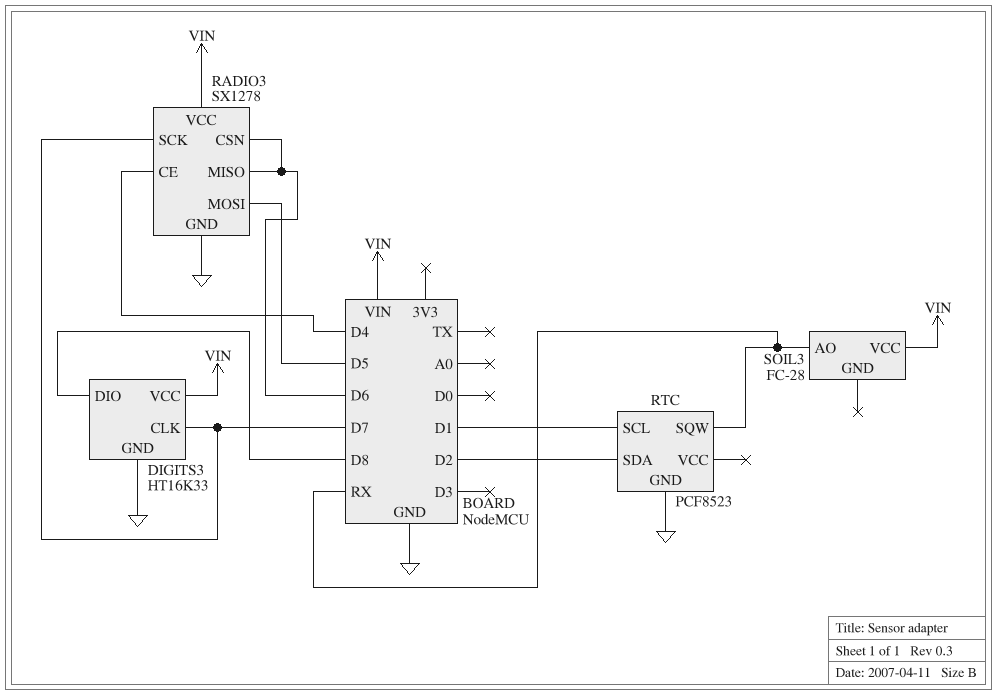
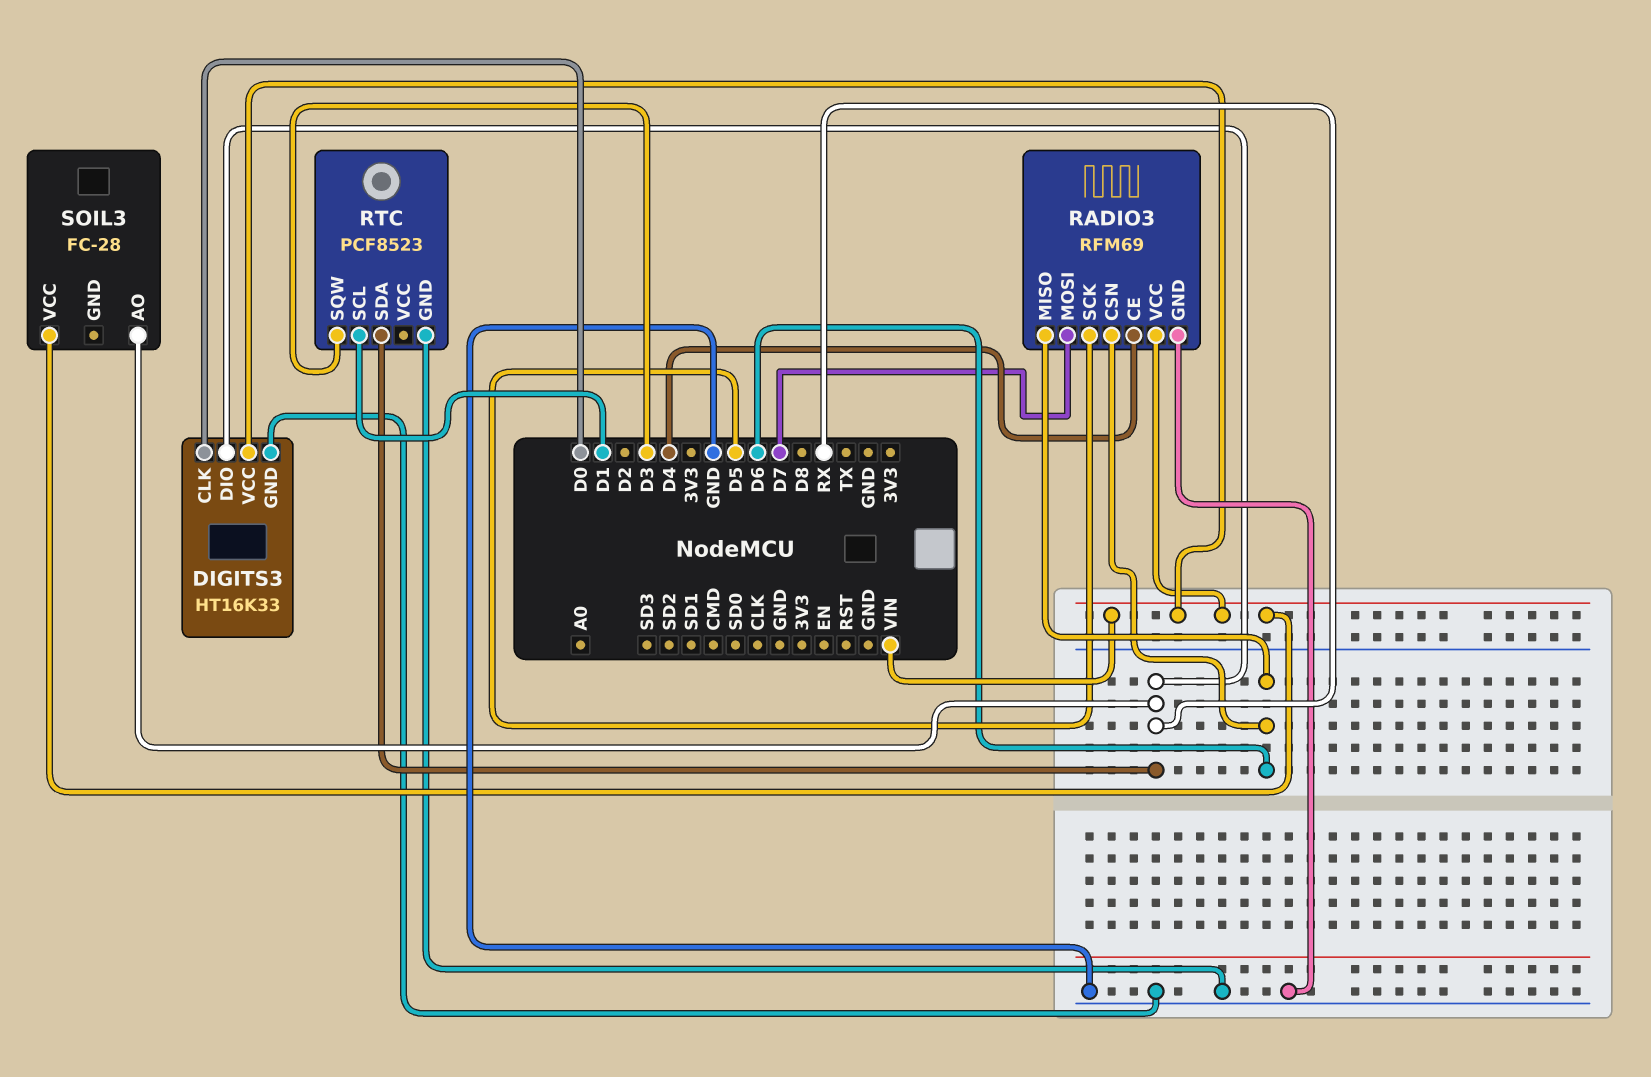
DIGITS3 pin CLK: D7 -> D0
DIGITS3 pin DIO: D8 -> RX
RADIO3: SX1278 -> RFM69
RADIO3 pin MOSI: D5 -> D7
RADIO3 pin SCK: D7 -> D5
RTC pin SDA: D2 -> RX
RTC pin SQW: RX -> D3

